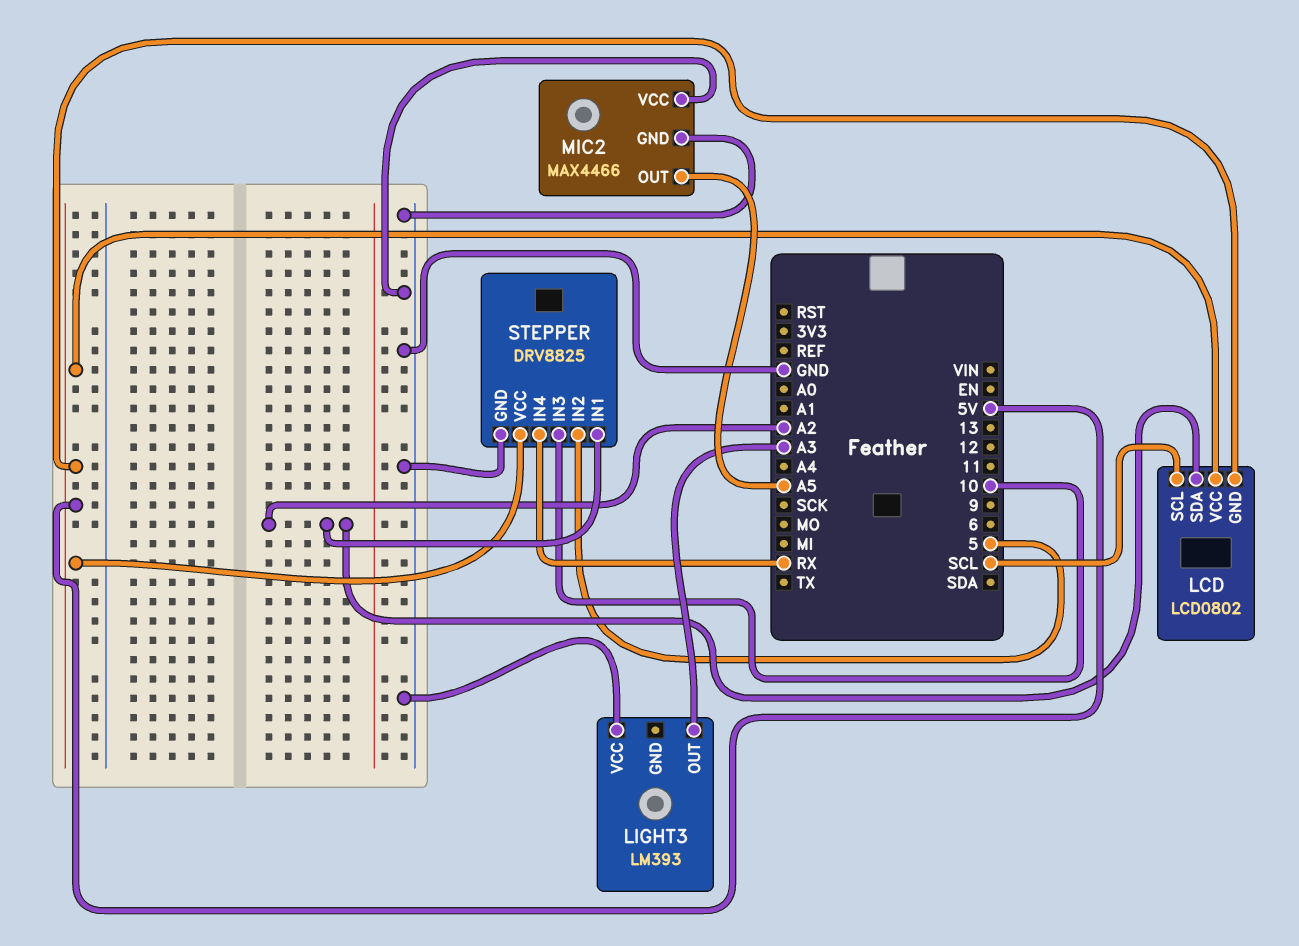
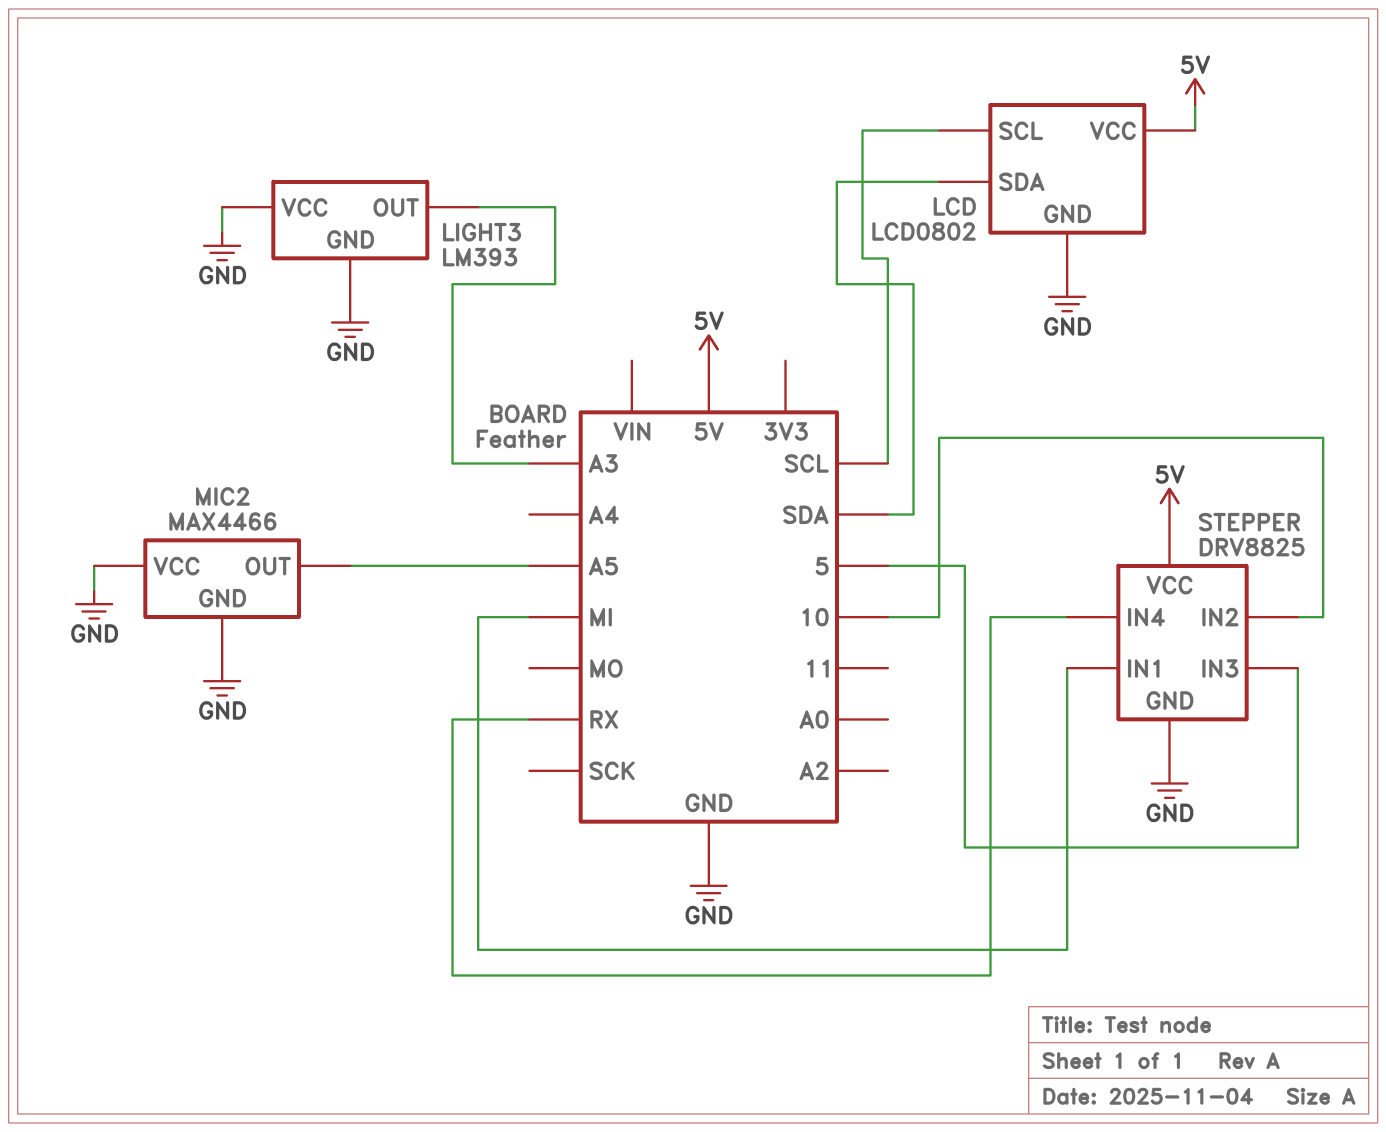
LCD pin GND: 5V -> GND
LCD pin SDA: A2 -> SDA
LIGHT3 pin GND: none -> GND
STEPPER pin IN1: A2 -> MI
STEPPER pin IN2: 5 -> 10
STEPPER pin IN3: 10 -> 5

